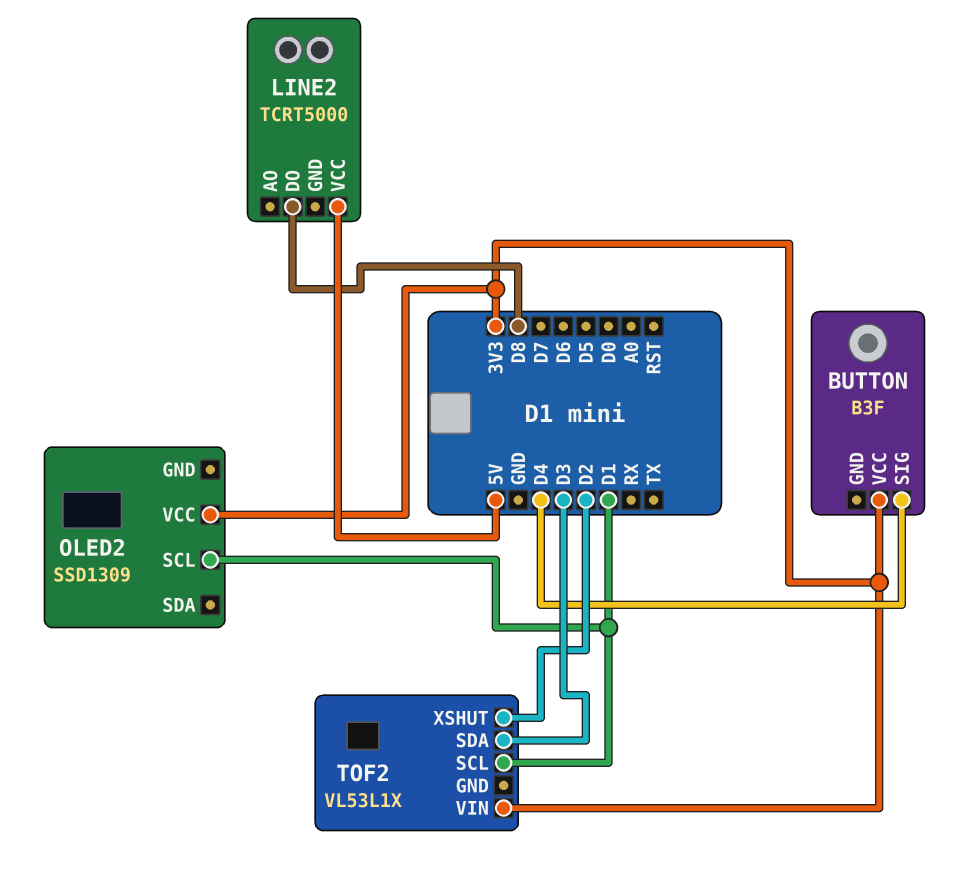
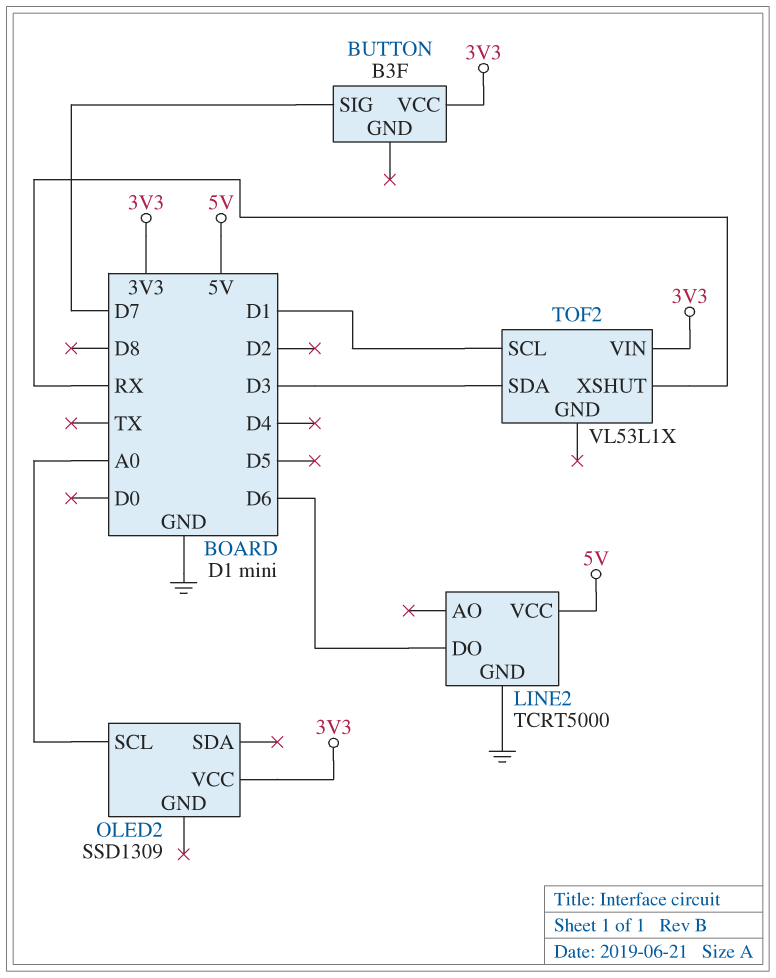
BUTTON pin SIG: D4 -> D7
LINE2 pin DO: D8 -> D6
LINE2 pin GND: none -> GND
OLED2 pin SCL: D1 -> A0
TOF2 pin XSHUT: D2 -> RX

